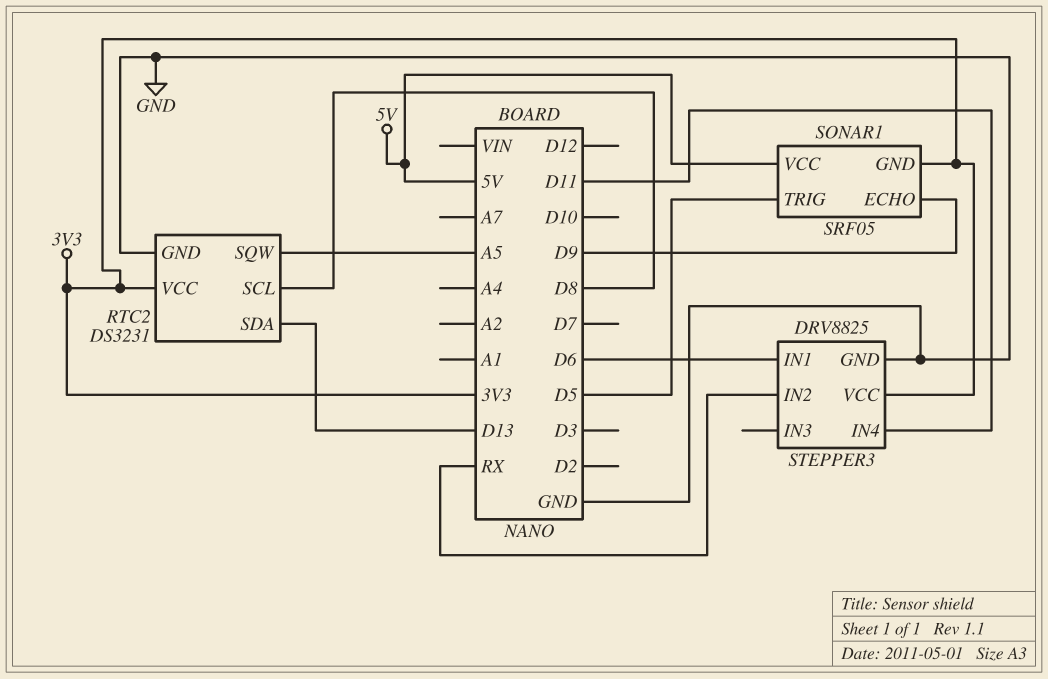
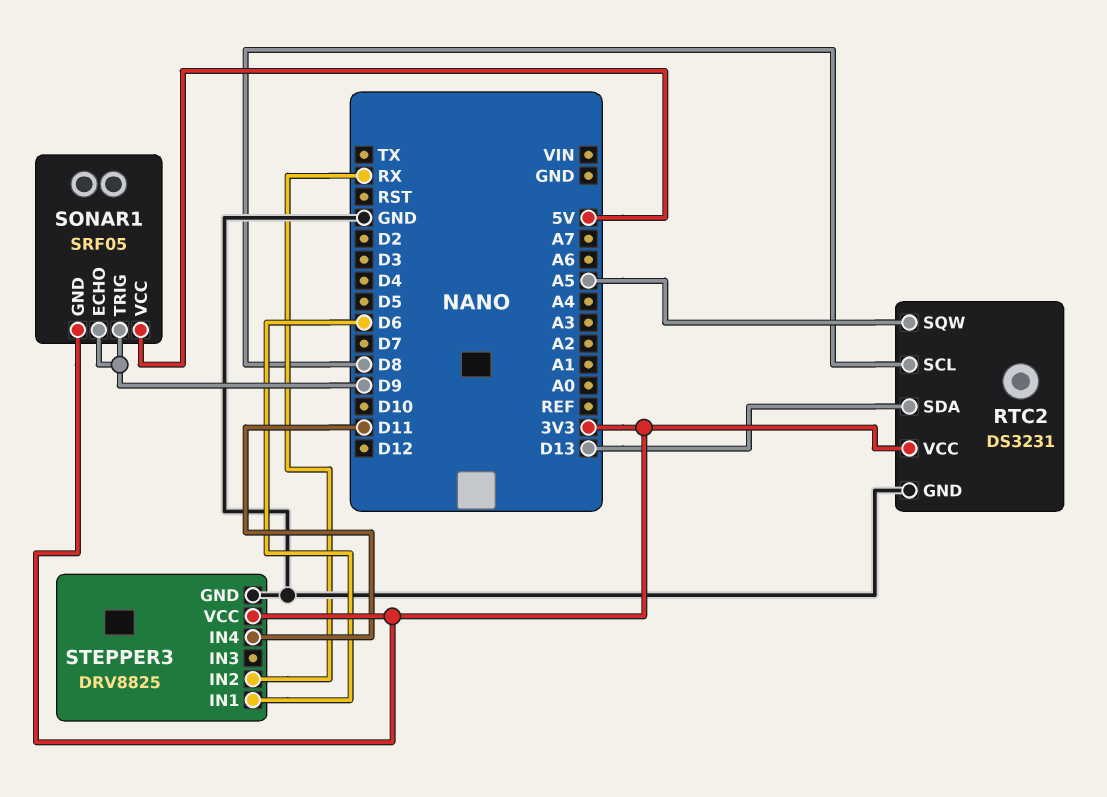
SONAR1 pin TRIG: D5 -> D9

